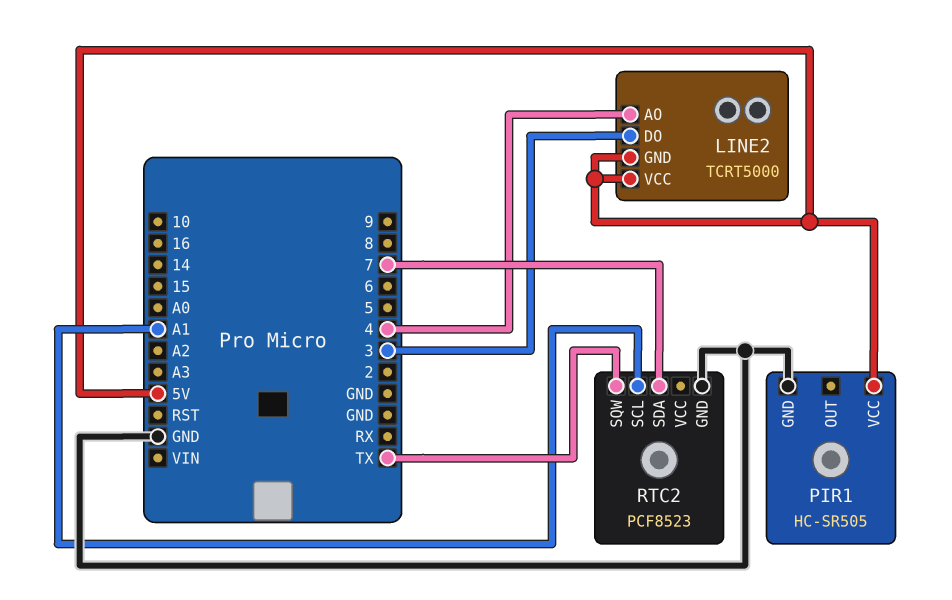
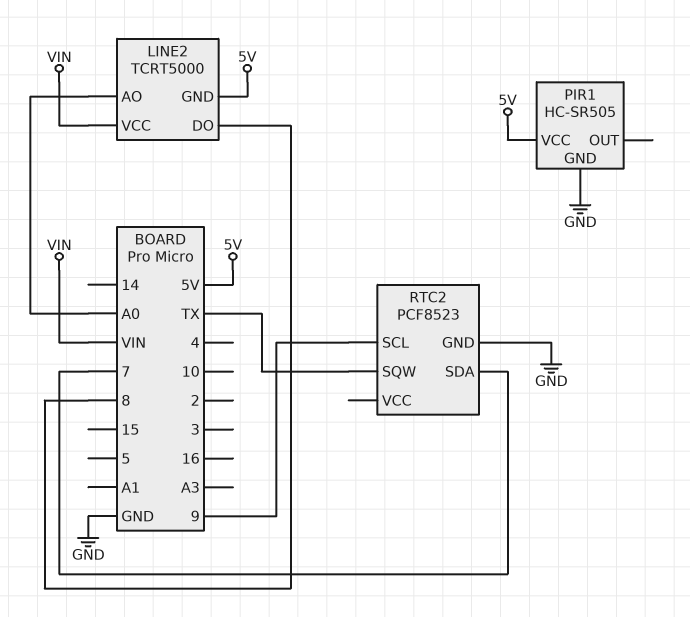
LINE2 pin AO: 4 -> A0
LINE2 pin DO: 3 -> 8
LINE2 pin VCC: 5V -> VIN
RTC2 pin SCL: A1 -> 9

